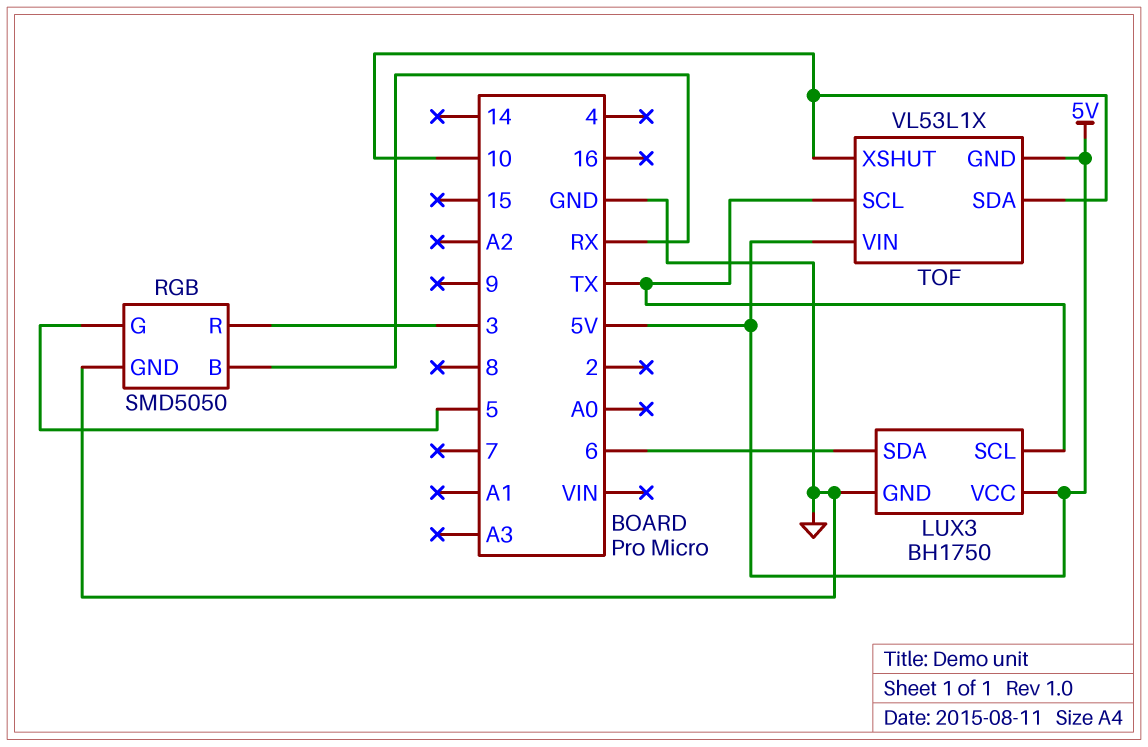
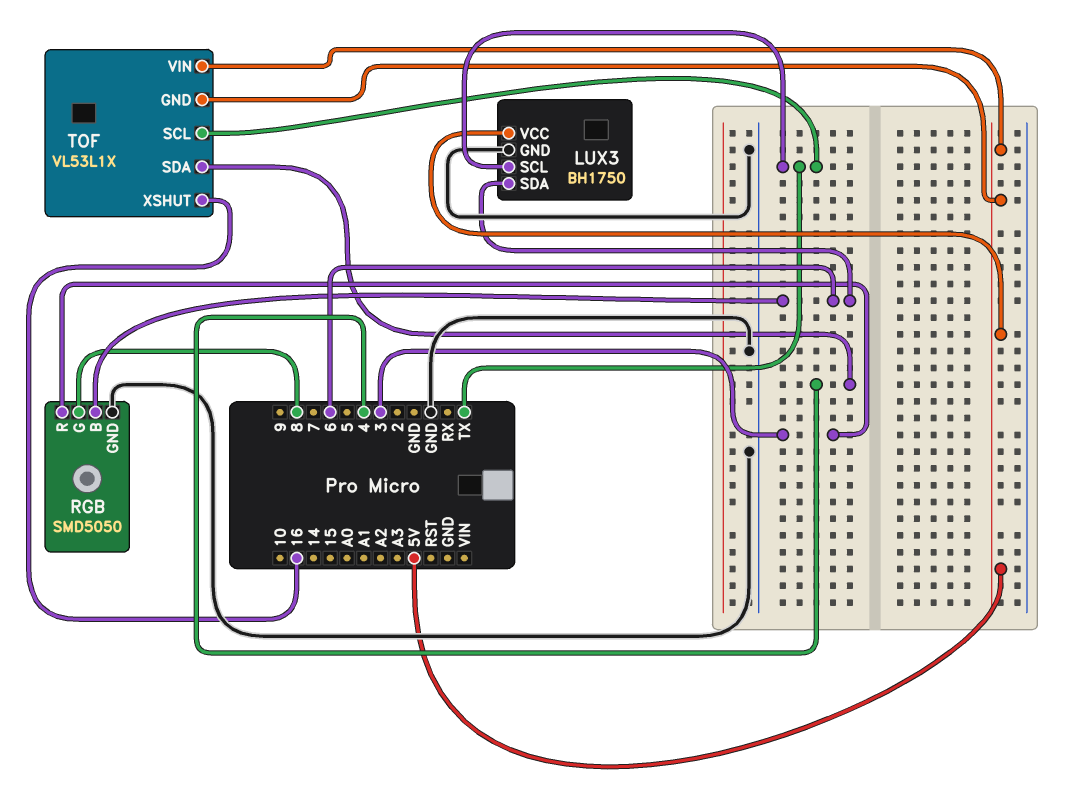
RGB pin B: RX -> 6
RGB pin G: 5 -> 8
TOF pin SDA: 10 -> 4
TOF pin XSHUT: 10 -> 16

